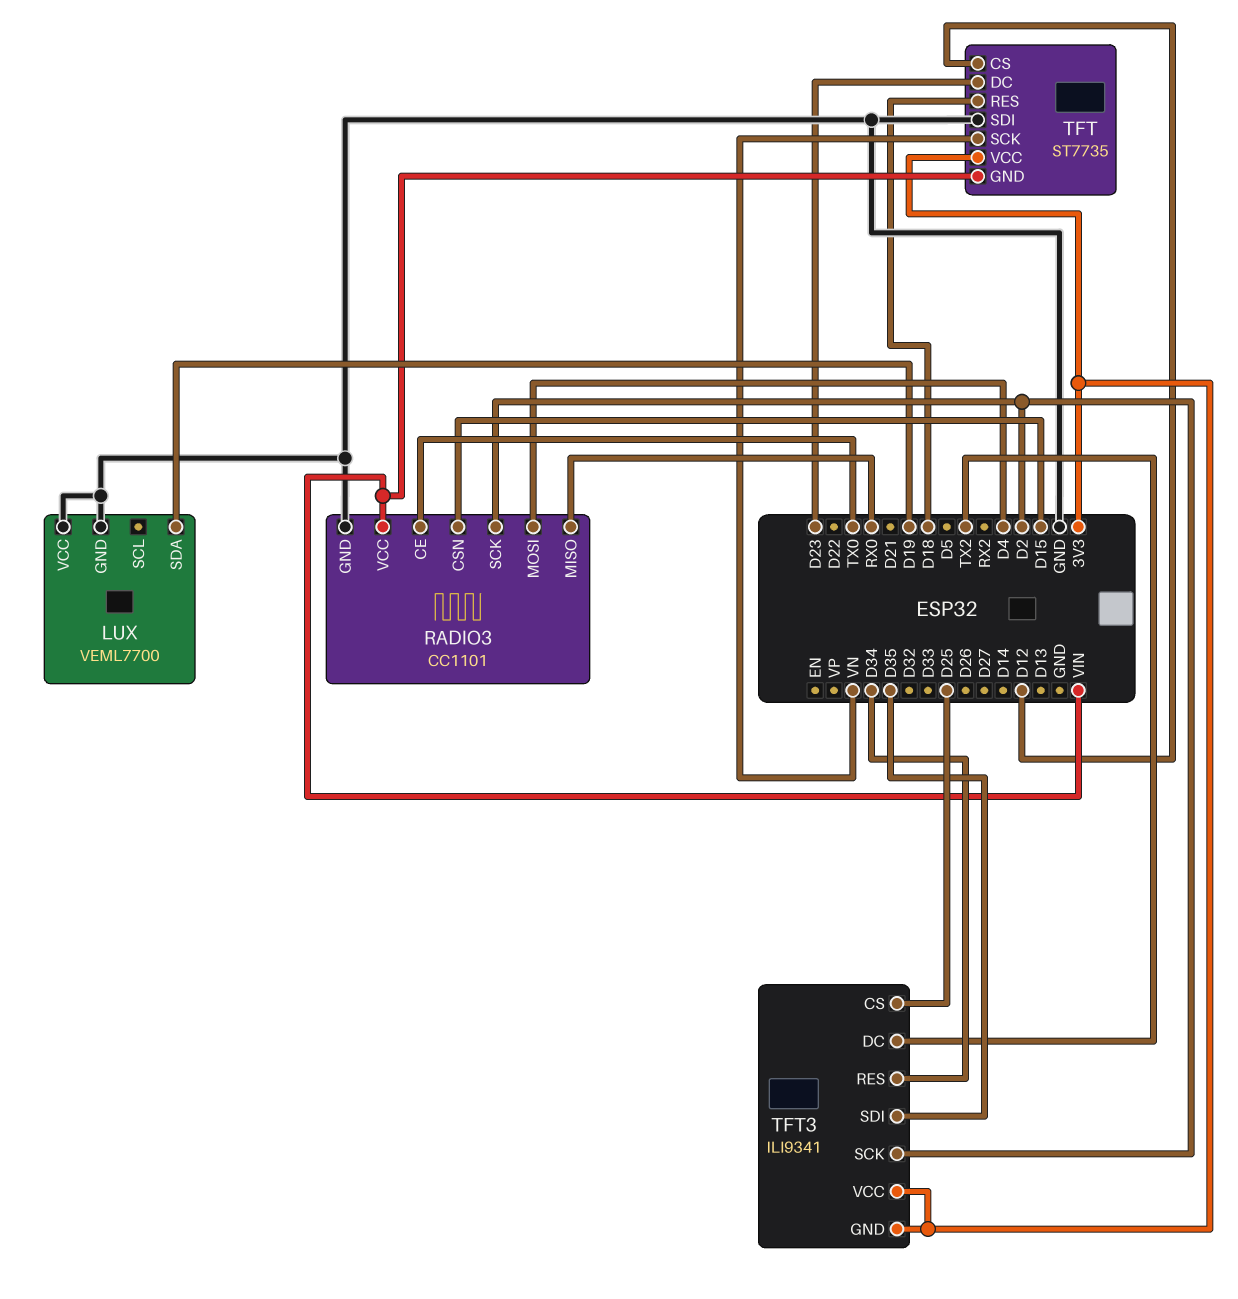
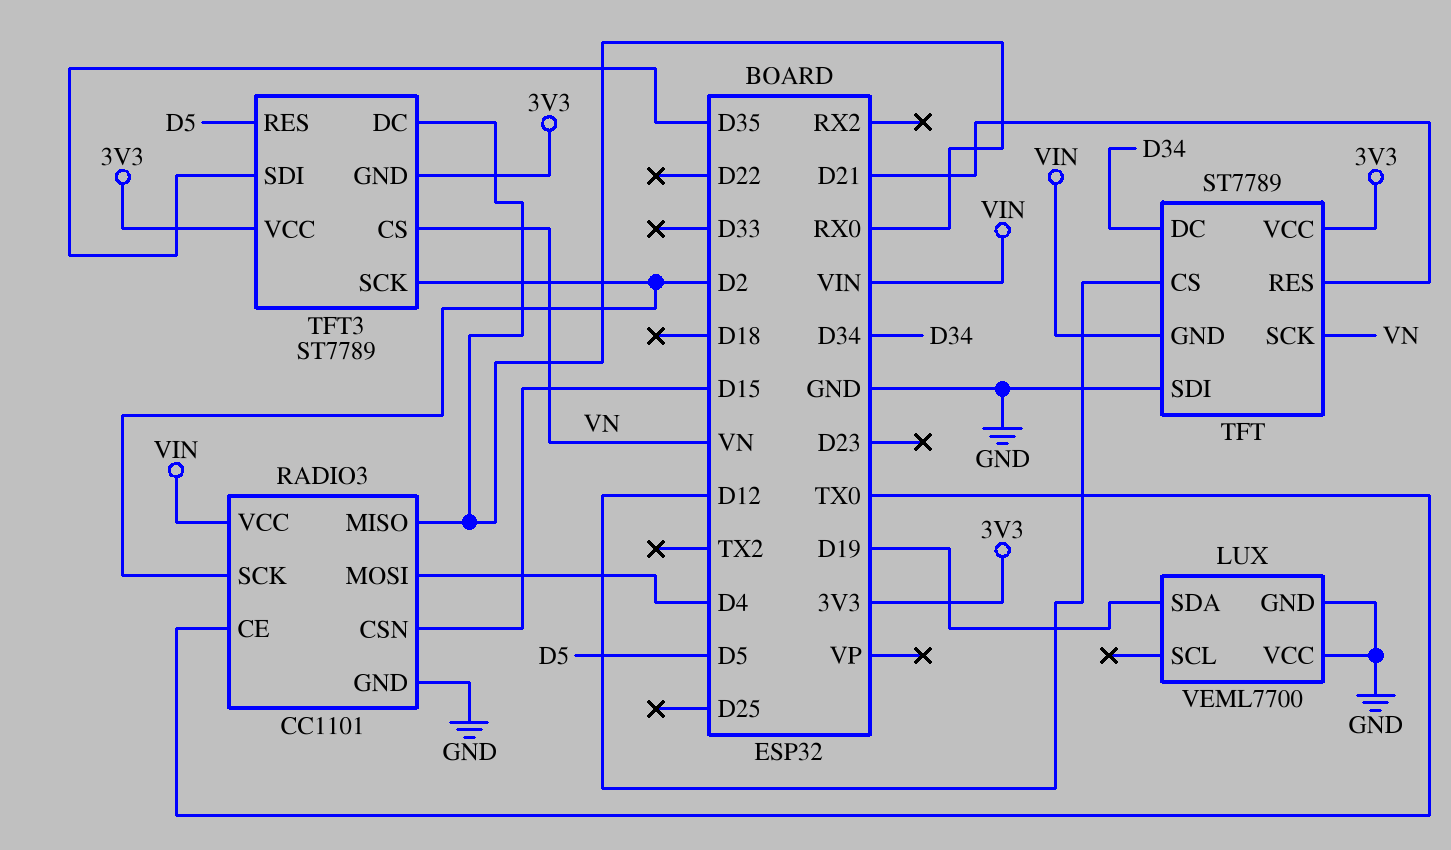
TFT: ST7735 -> ST7789
TFT pin DC: D23 -> D34
TFT pin RES: D18 -> D21
TFT3: ILI9341 -> ST7789
TFT3 pin CS: D25 -> VN
TFT3 pin DC: TX2 -> RX0
TFT3 pin RES: D34 -> D5

